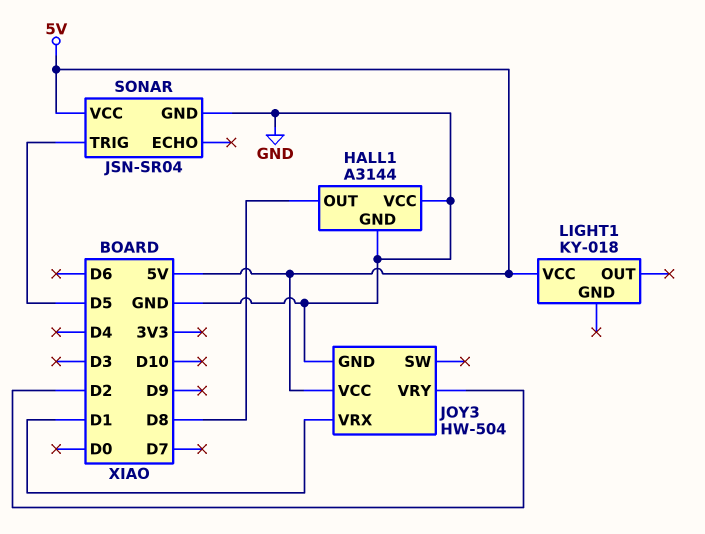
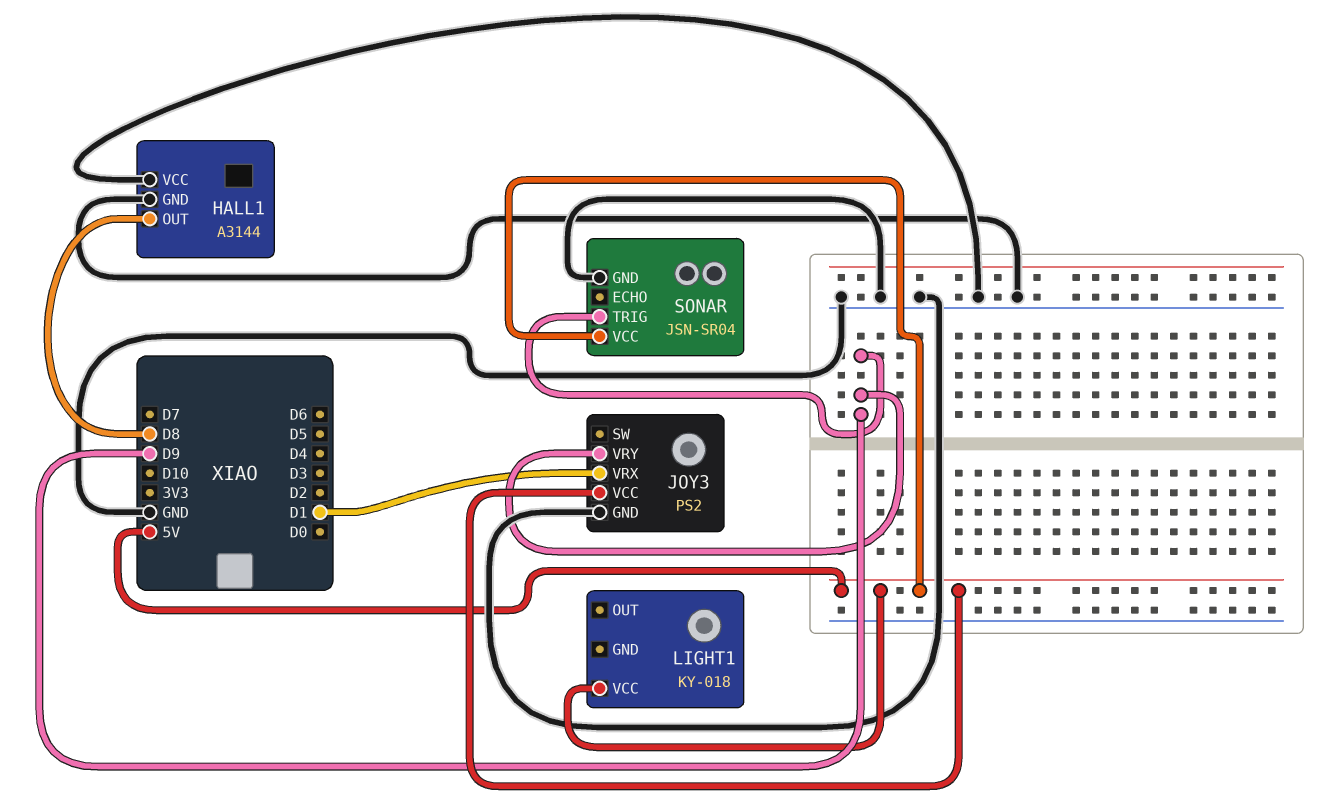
JOY3: HW-504 -> PS2
JOY3 pin VRY: D2 -> D9
SONAR pin TRIG: D5 -> D9

